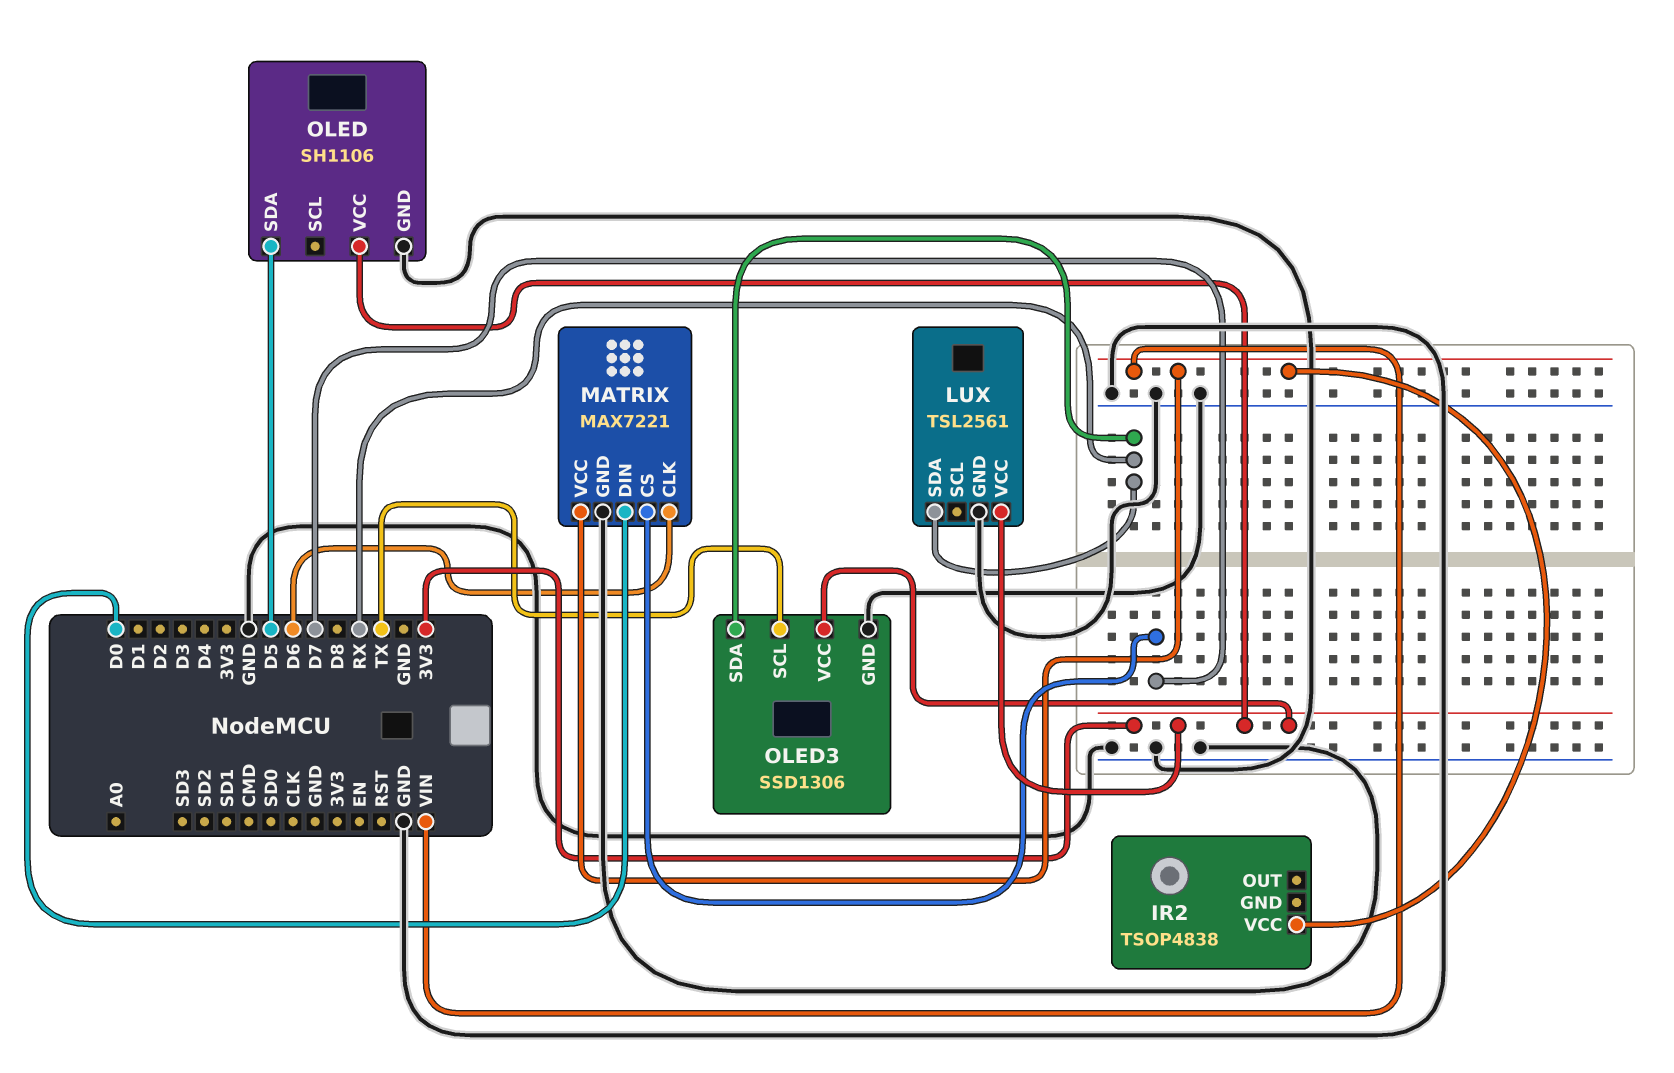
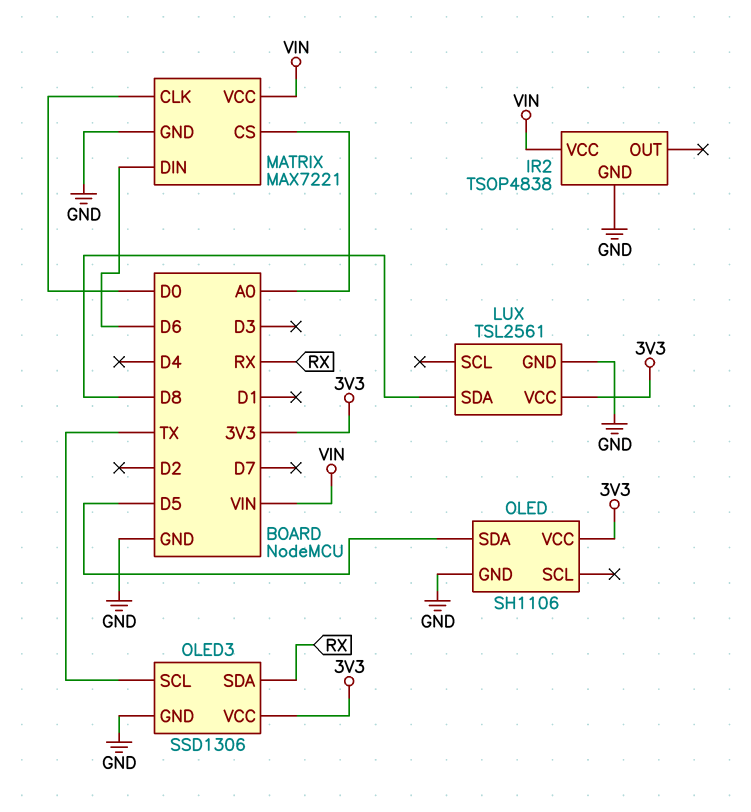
IR2 pin GND: none -> GND
LUX pin SDA: RX -> D8
MATRIX pin CLK: D6 -> D0
MATRIX pin CS: D7 -> A0
MATRIX pin DIN: D0 -> D6

